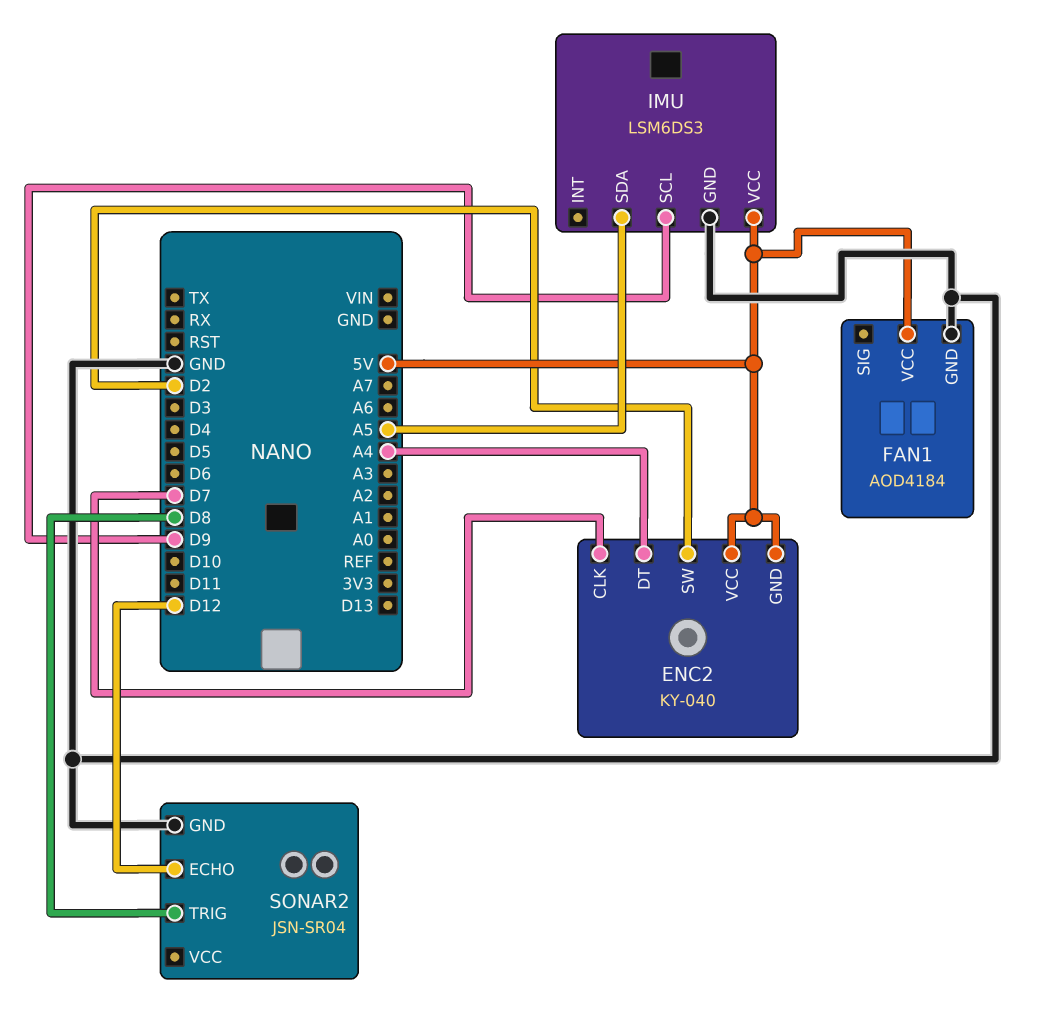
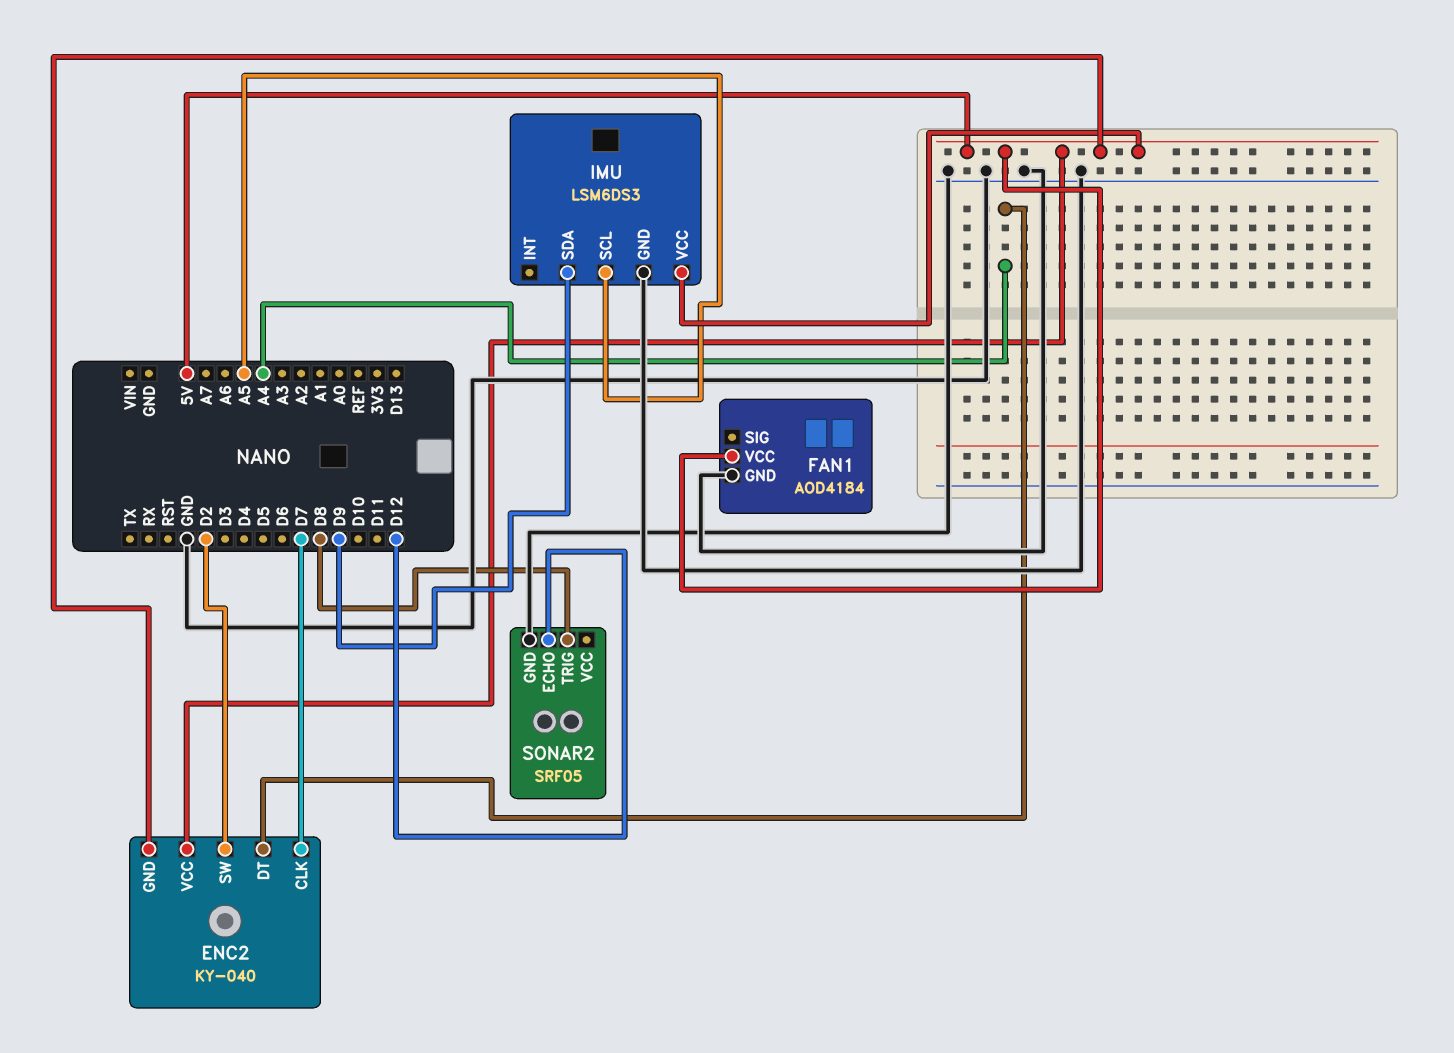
IMU pin SCL: D9 -> A5
IMU pin SDA: A5 -> D9
SONAR2: JSN-SR04 -> SRF05

